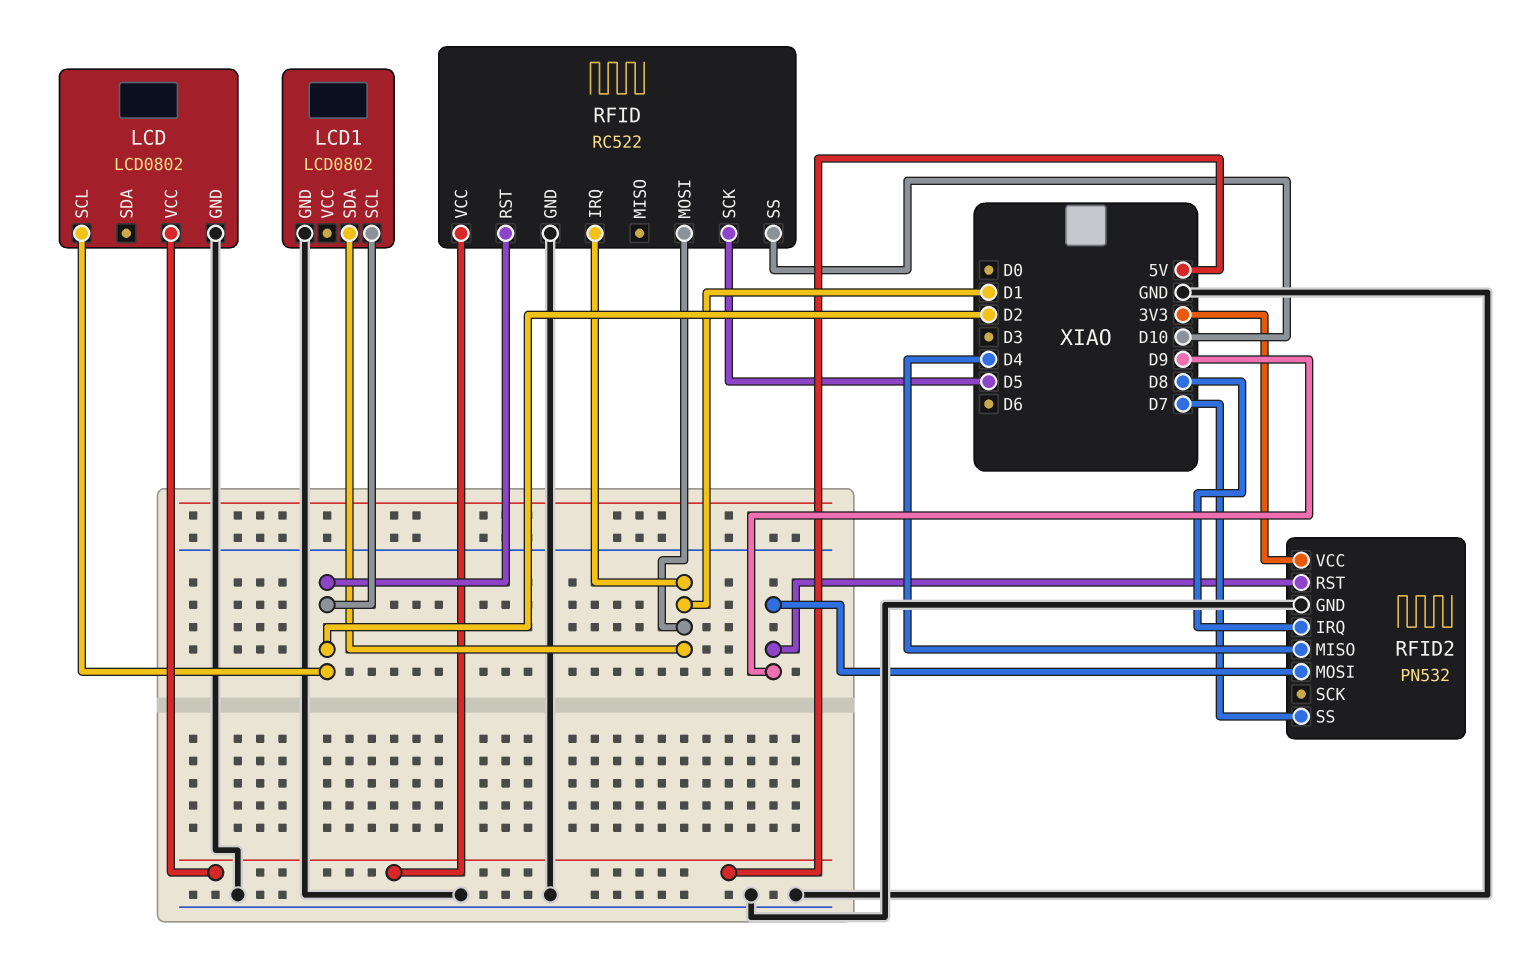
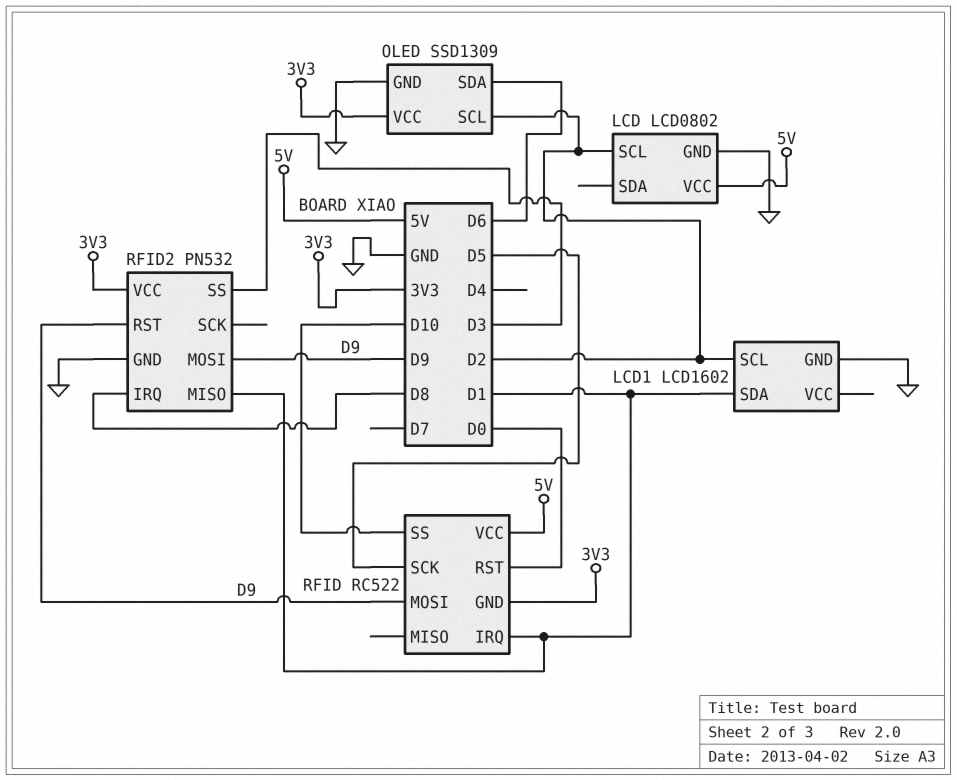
LCD1: LCD0802 -> LCD1602
OLED: none -> SSD1309
OLED pin GND: none -> GND
OLED pin SCL: none -> D2
OLED pin SDA: none -> D6
OLED pin VCC: none -> 3V3
RFID pin GND: GND -> 3V3
RFID pin MOSI: D1 -> D9
RFID pin RST: D2 -> D0
RFID2 pin MISO: D4 -> D1
RFID2 pin SS: D7 -> D3

